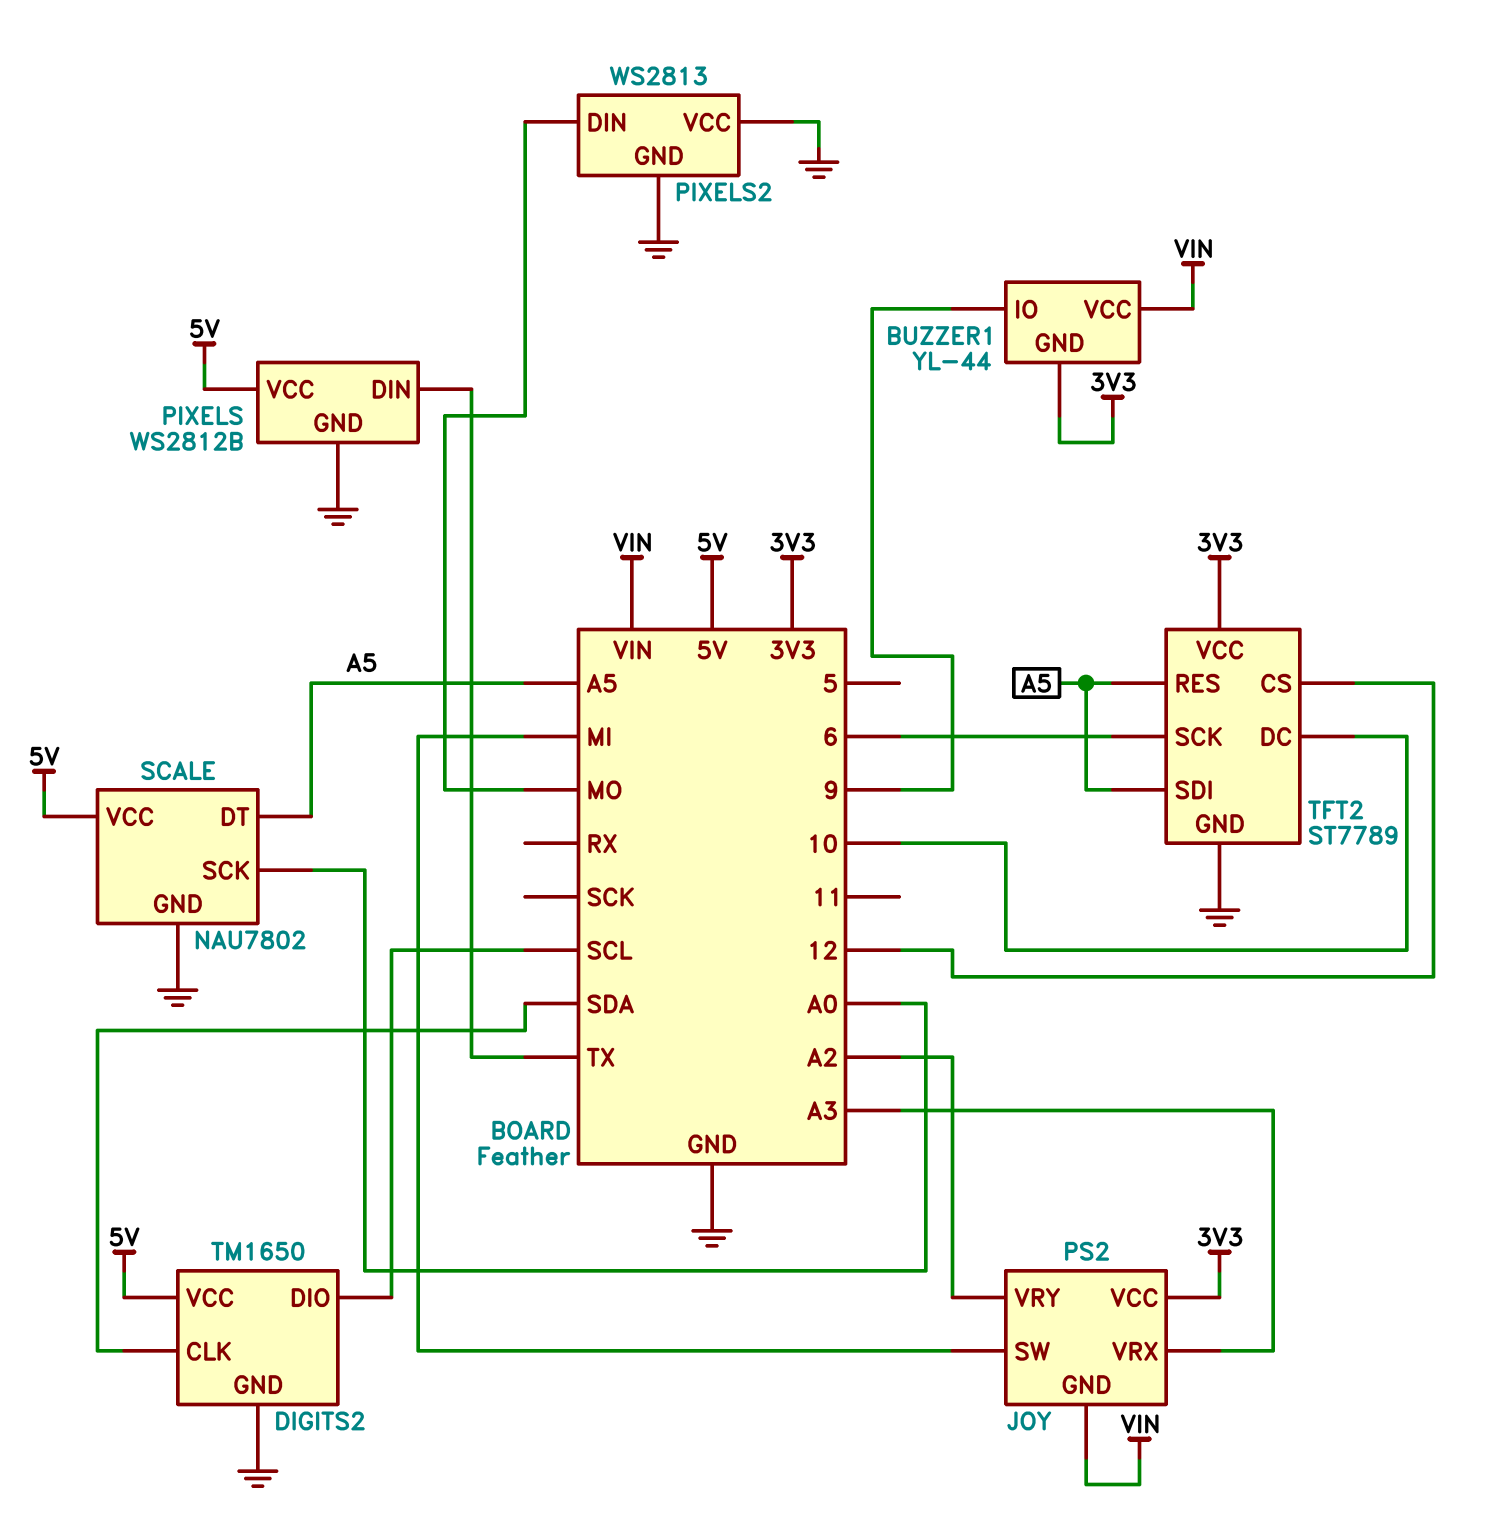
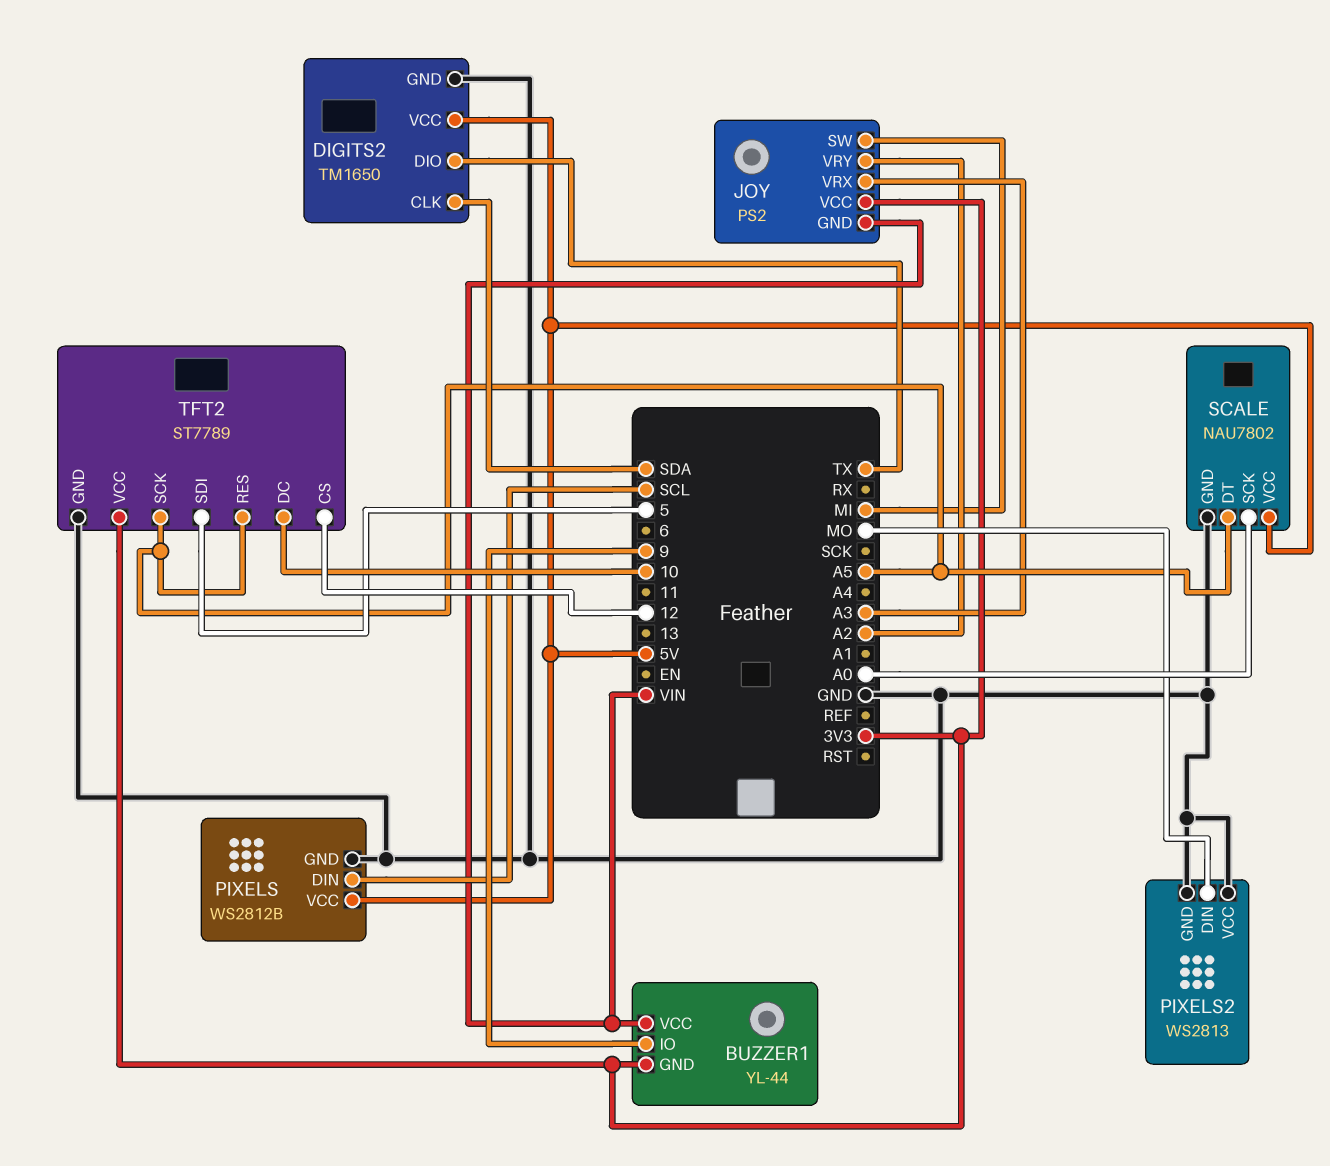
DIGITS2 pin DIO: SCL -> TX
PIXELS pin DIN: TX -> SCL
TFT2 pin SCK: 6 -> A5
TFT2 pin SDI: A5 -> 5

